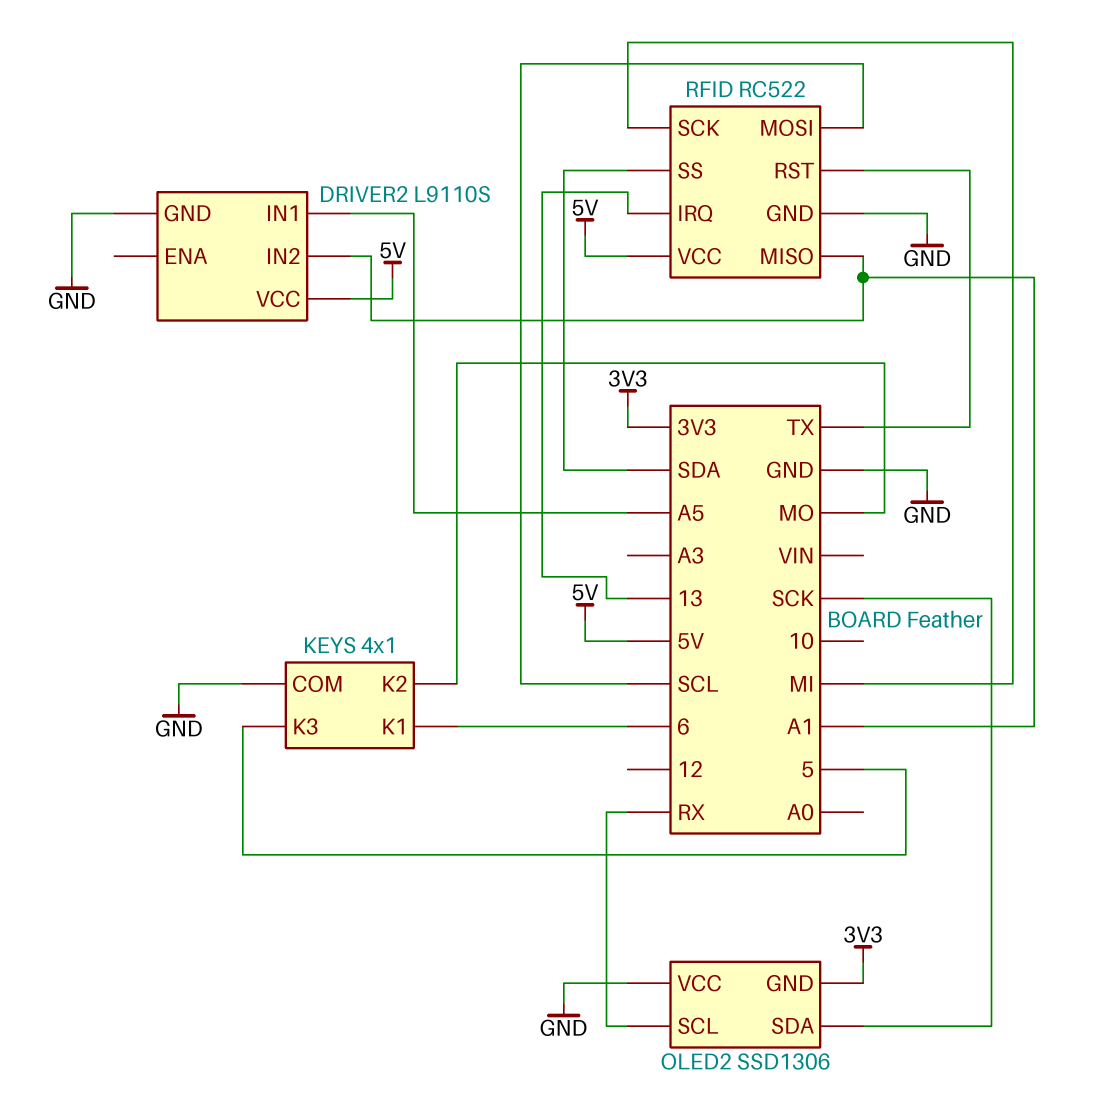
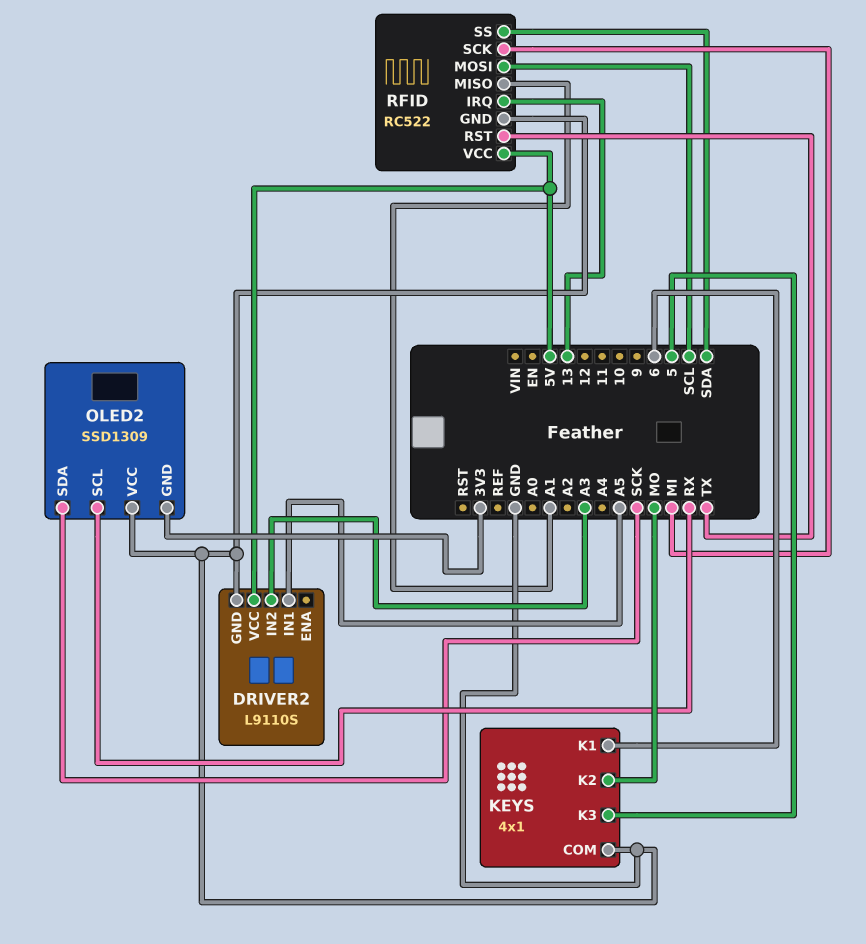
DRIVER2 pin IN2: A1 -> A3
OLED2: SSD1306 -> SSD1309

